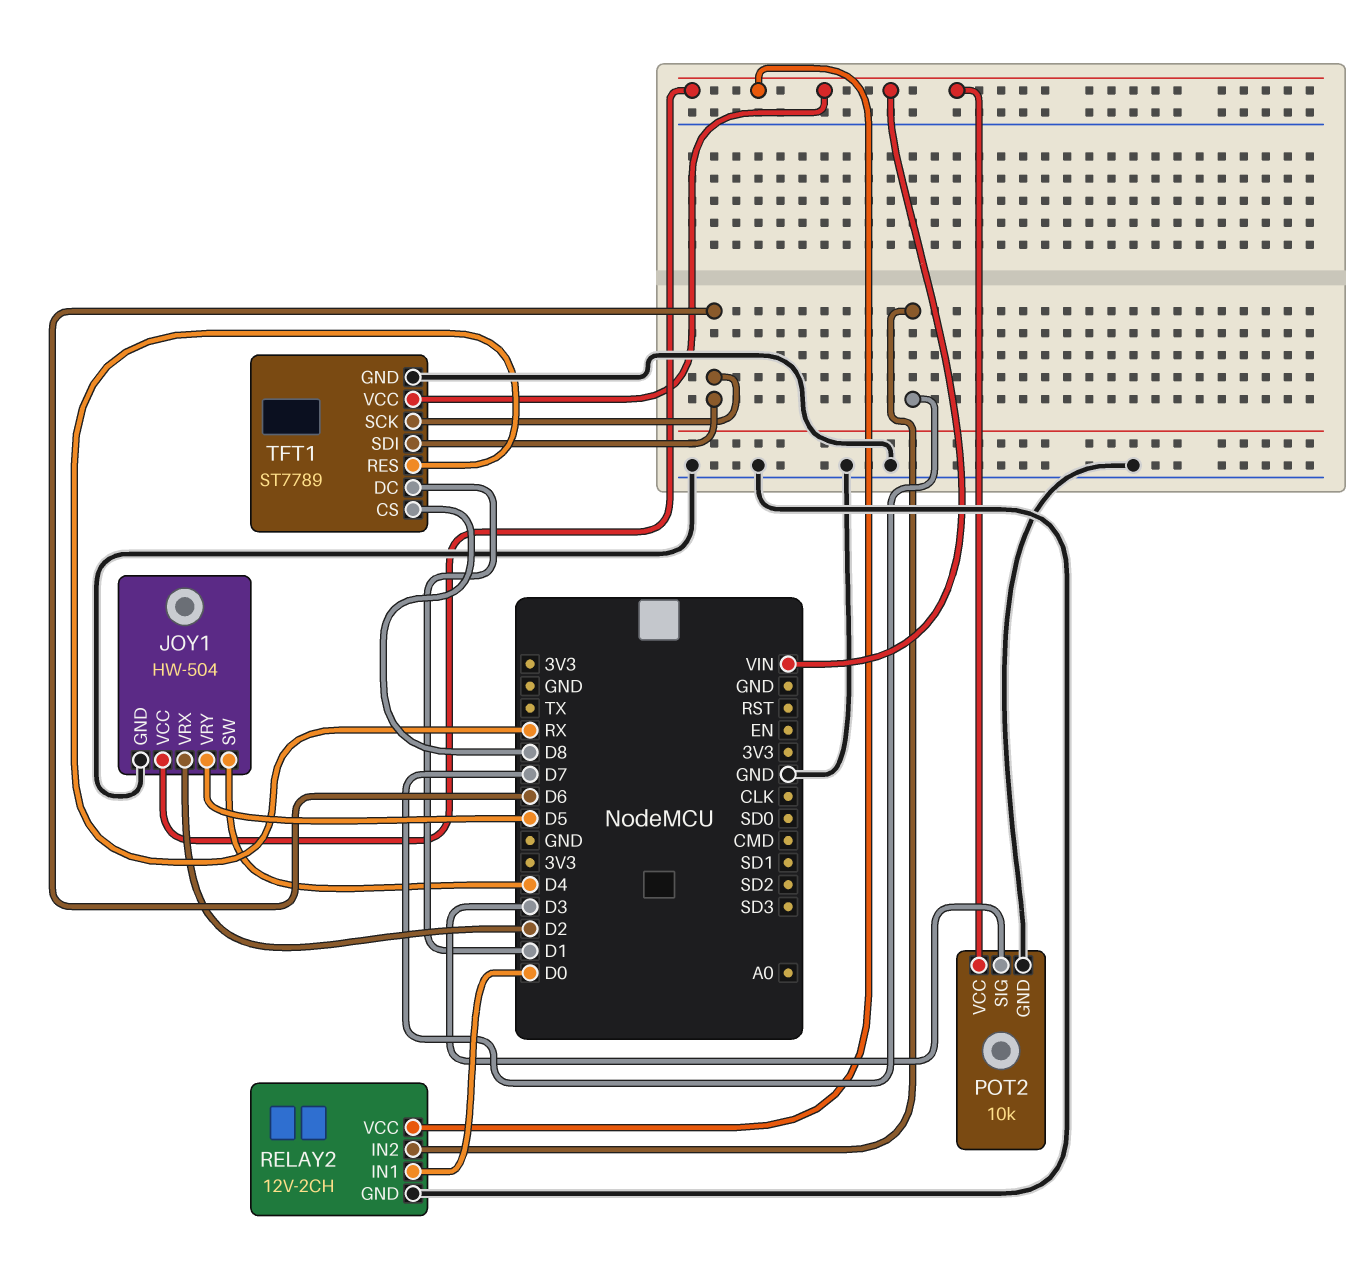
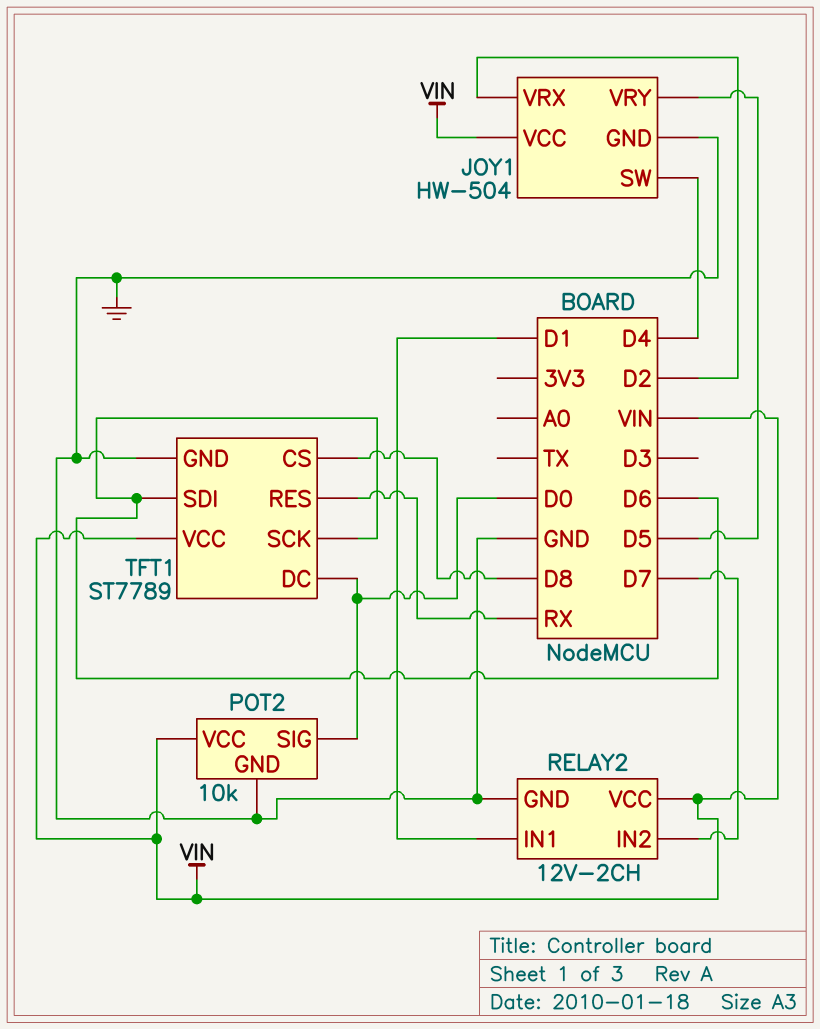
POT2 pin SIG: D3 -> D0
RELAY2 pin IN1: D0 -> D1
TFT1 pin DC: D1 -> D0

